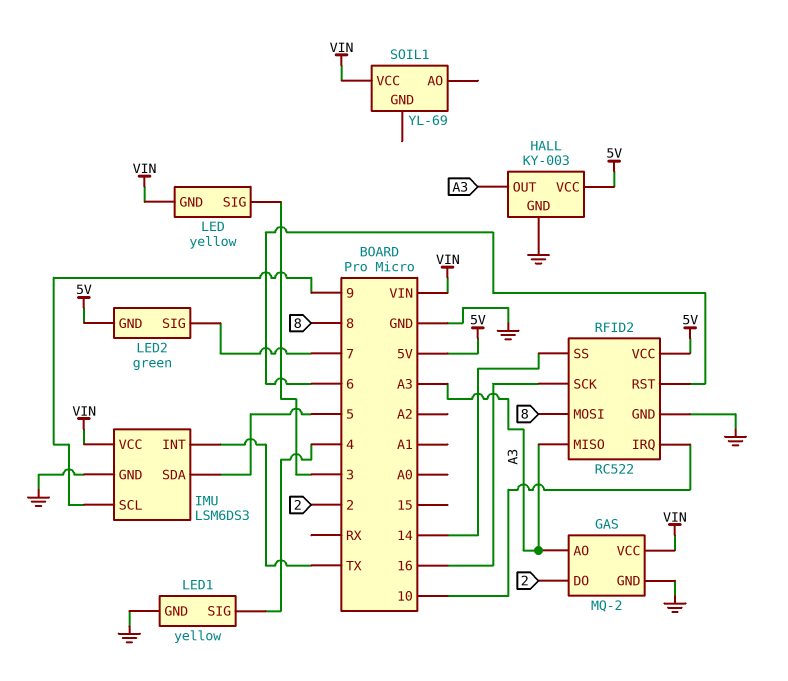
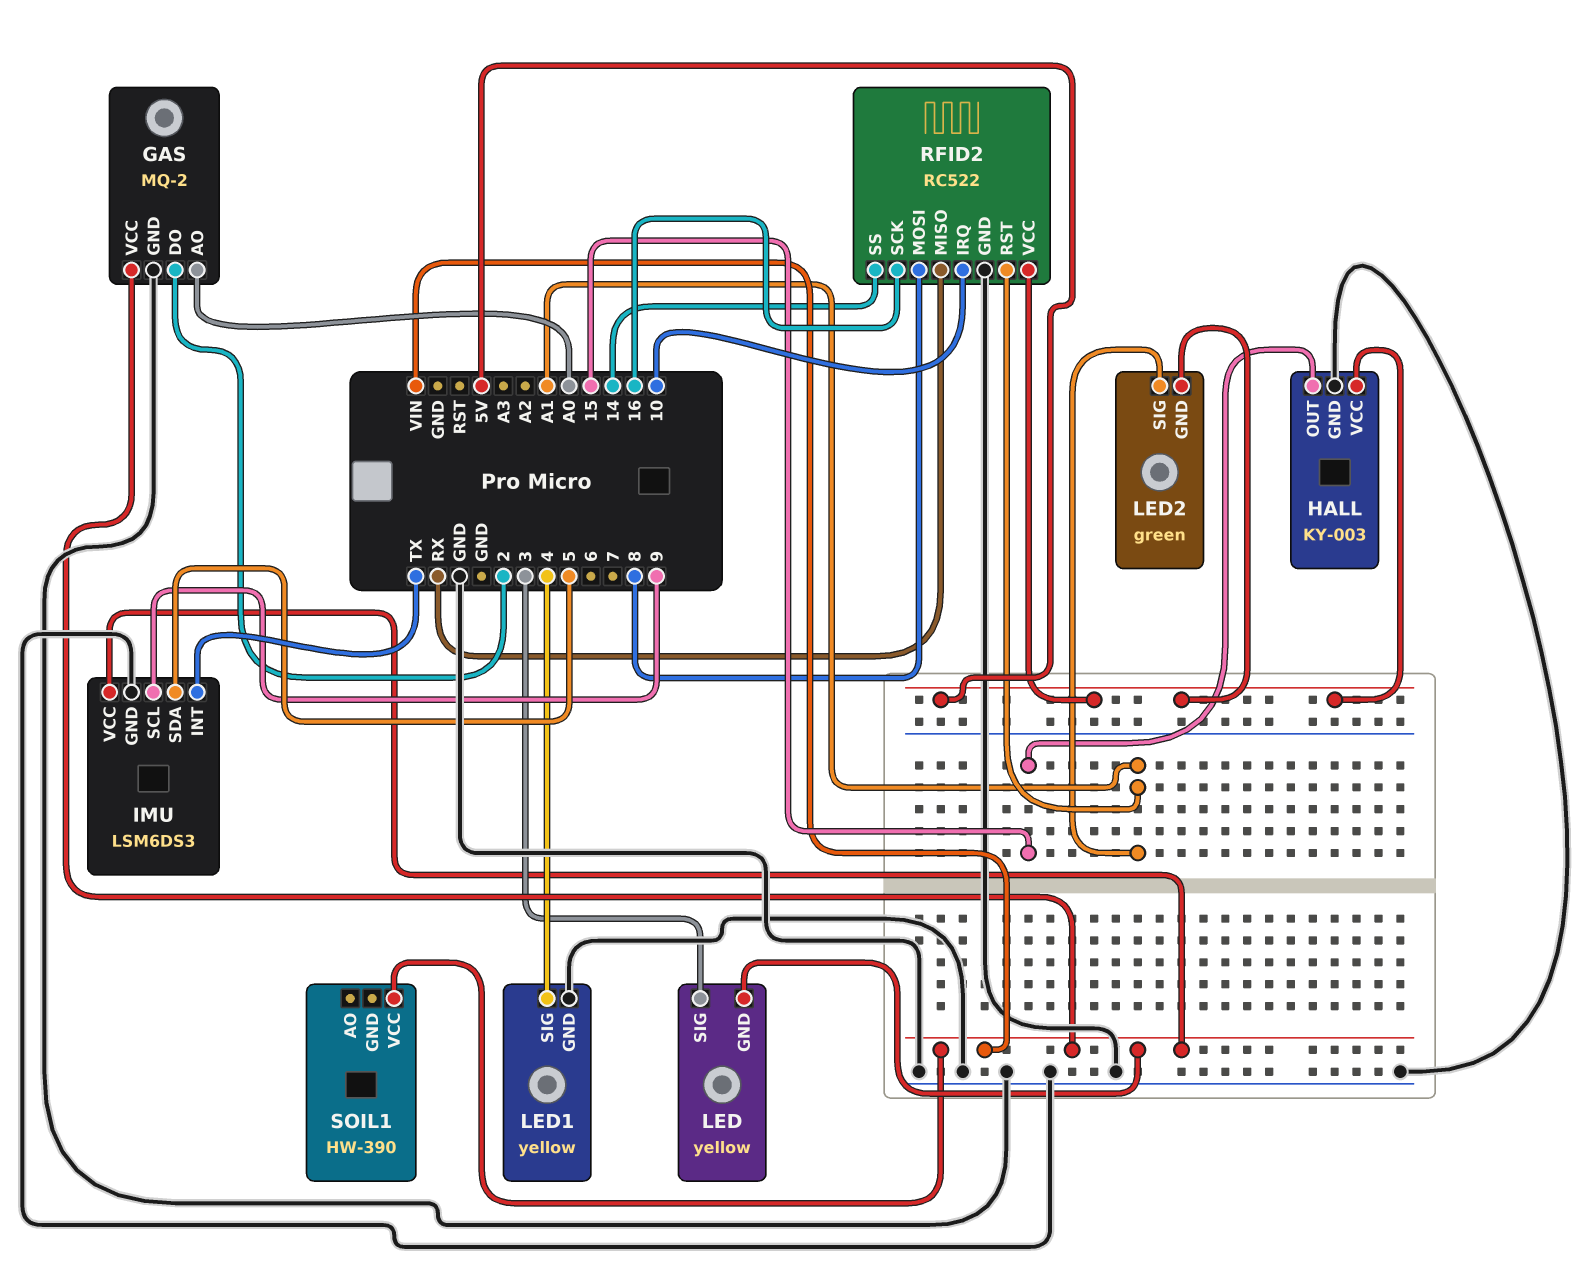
GAS pin AO: A3 -> A0
HALL pin OUT: A3 -> 15
LED2 pin SIG: 7 -> A1
RFID2 pin MISO: A3 -> RX
RFID2 pin RST: 6 -> A1
SOIL1: YL-69 -> HW-390

